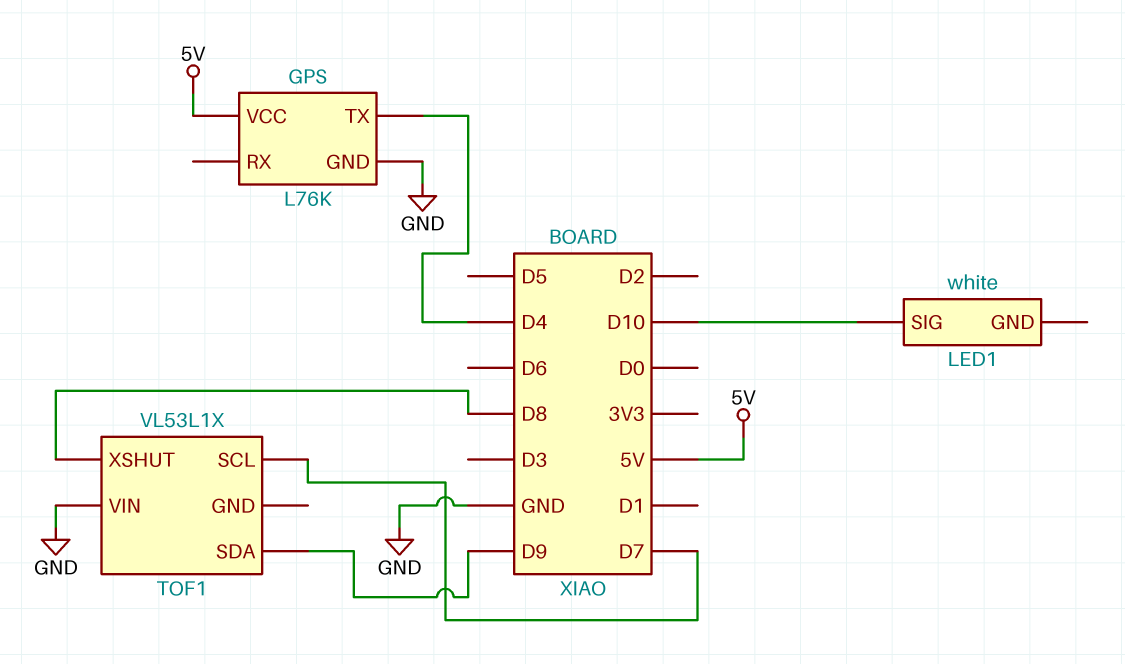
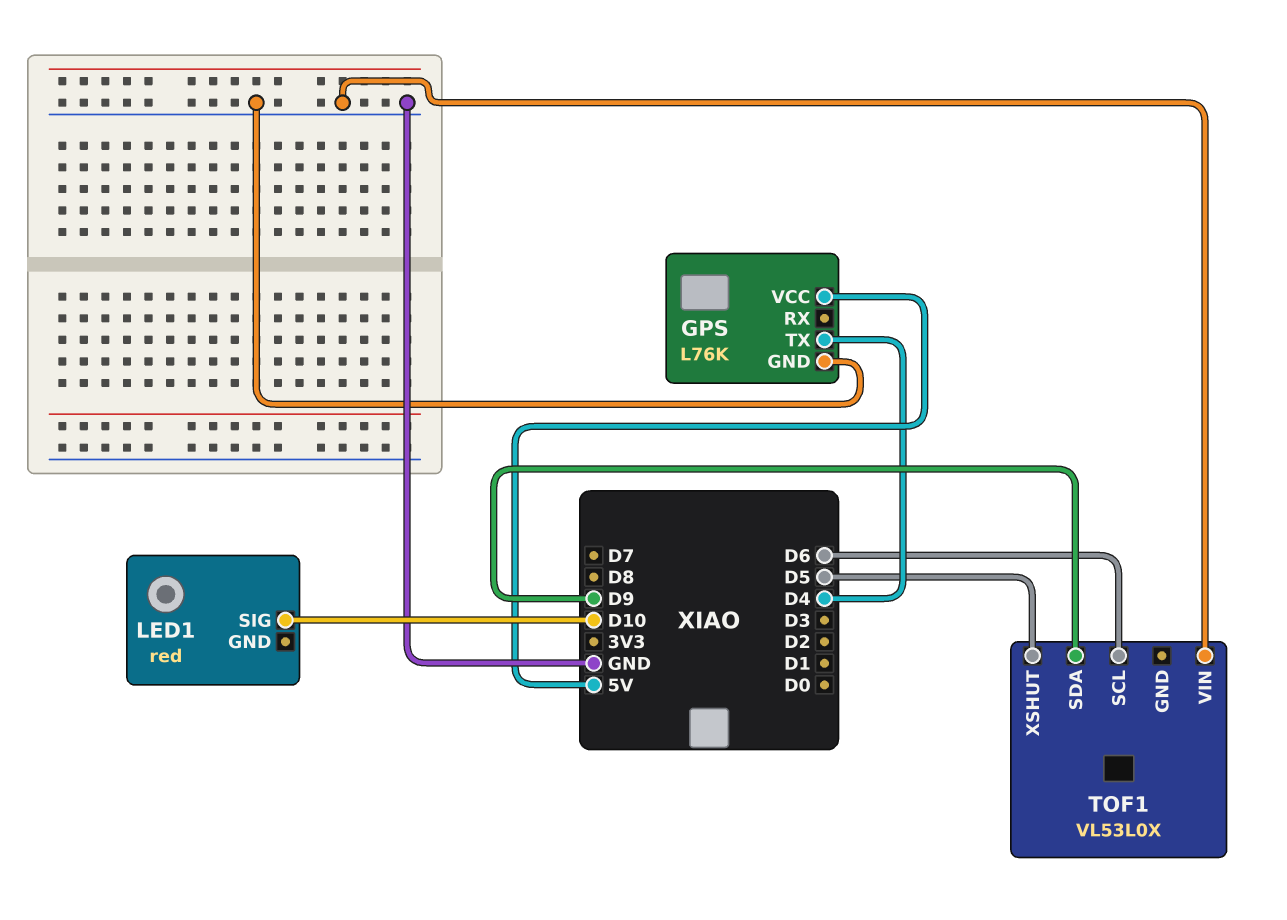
LED1: white -> red
TOF1: VL53L1X -> VL53L0X
TOF1 pin SCL: D7 -> D6
TOF1 pin XSHUT: D8 -> D5

